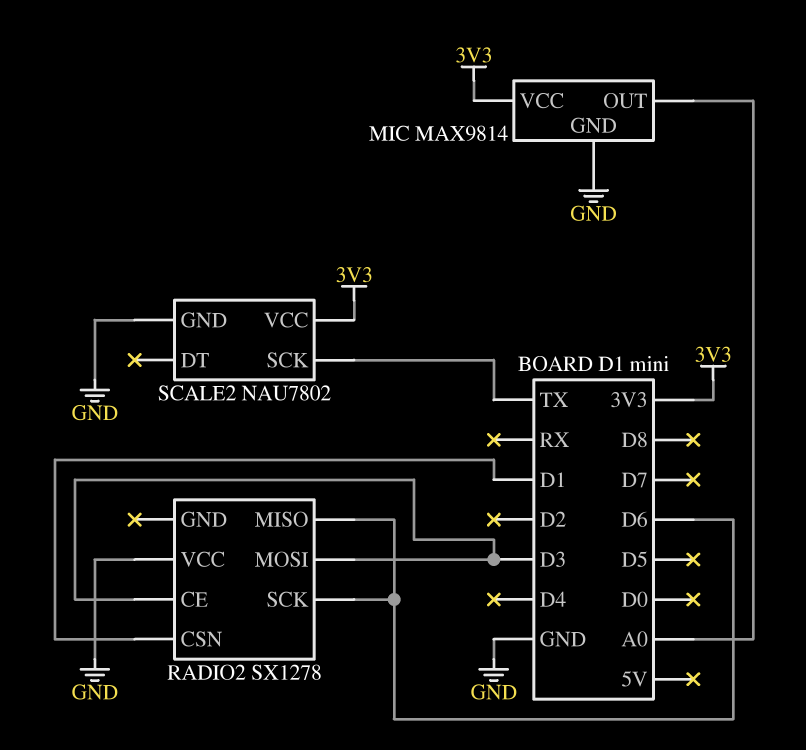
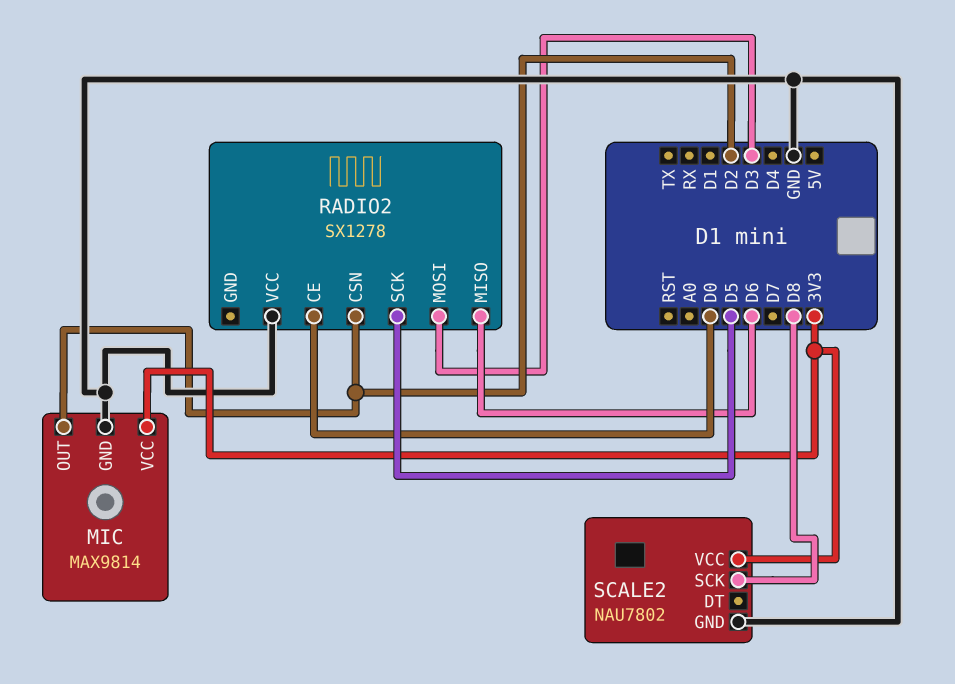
MIC pin OUT: A0 -> D2
RADIO2 pin CE: D3 -> D0
RADIO2 pin CSN: D1 -> D2
RADIO2 pin SCK: D6 -> D5
SCALE2 pin SCK: TX -> D8

